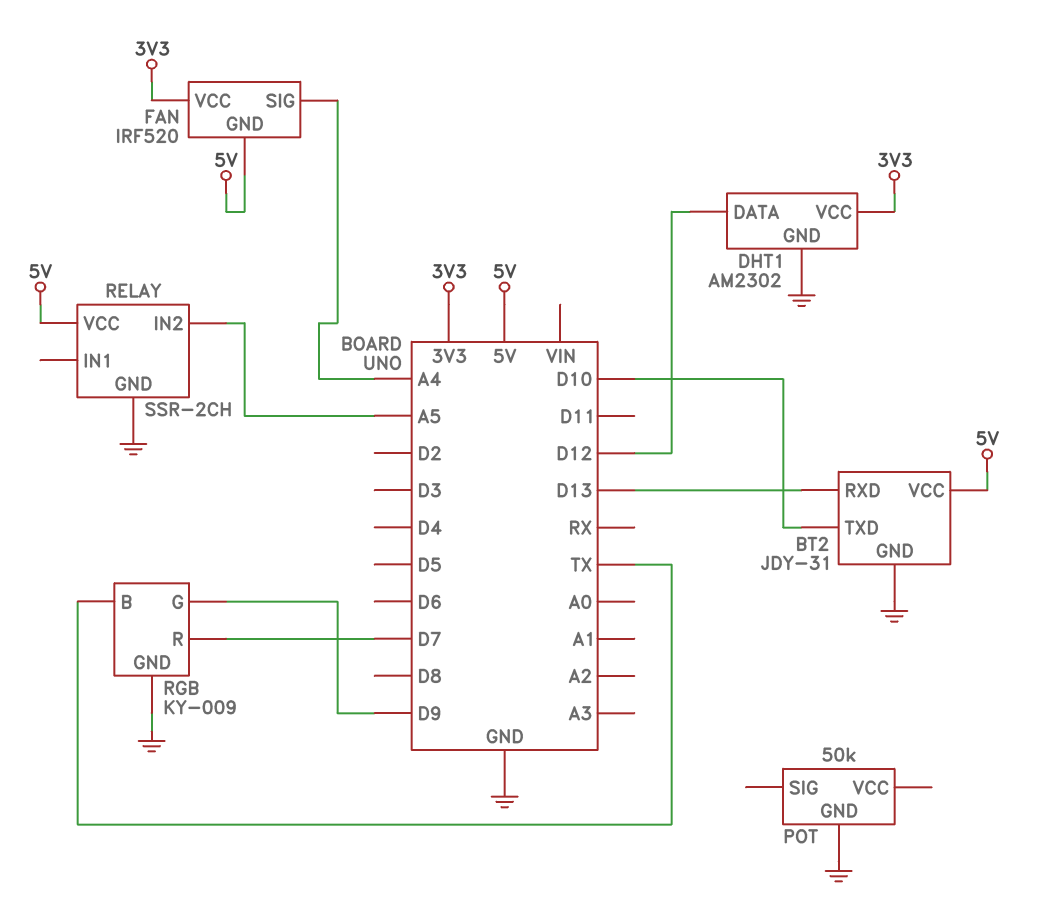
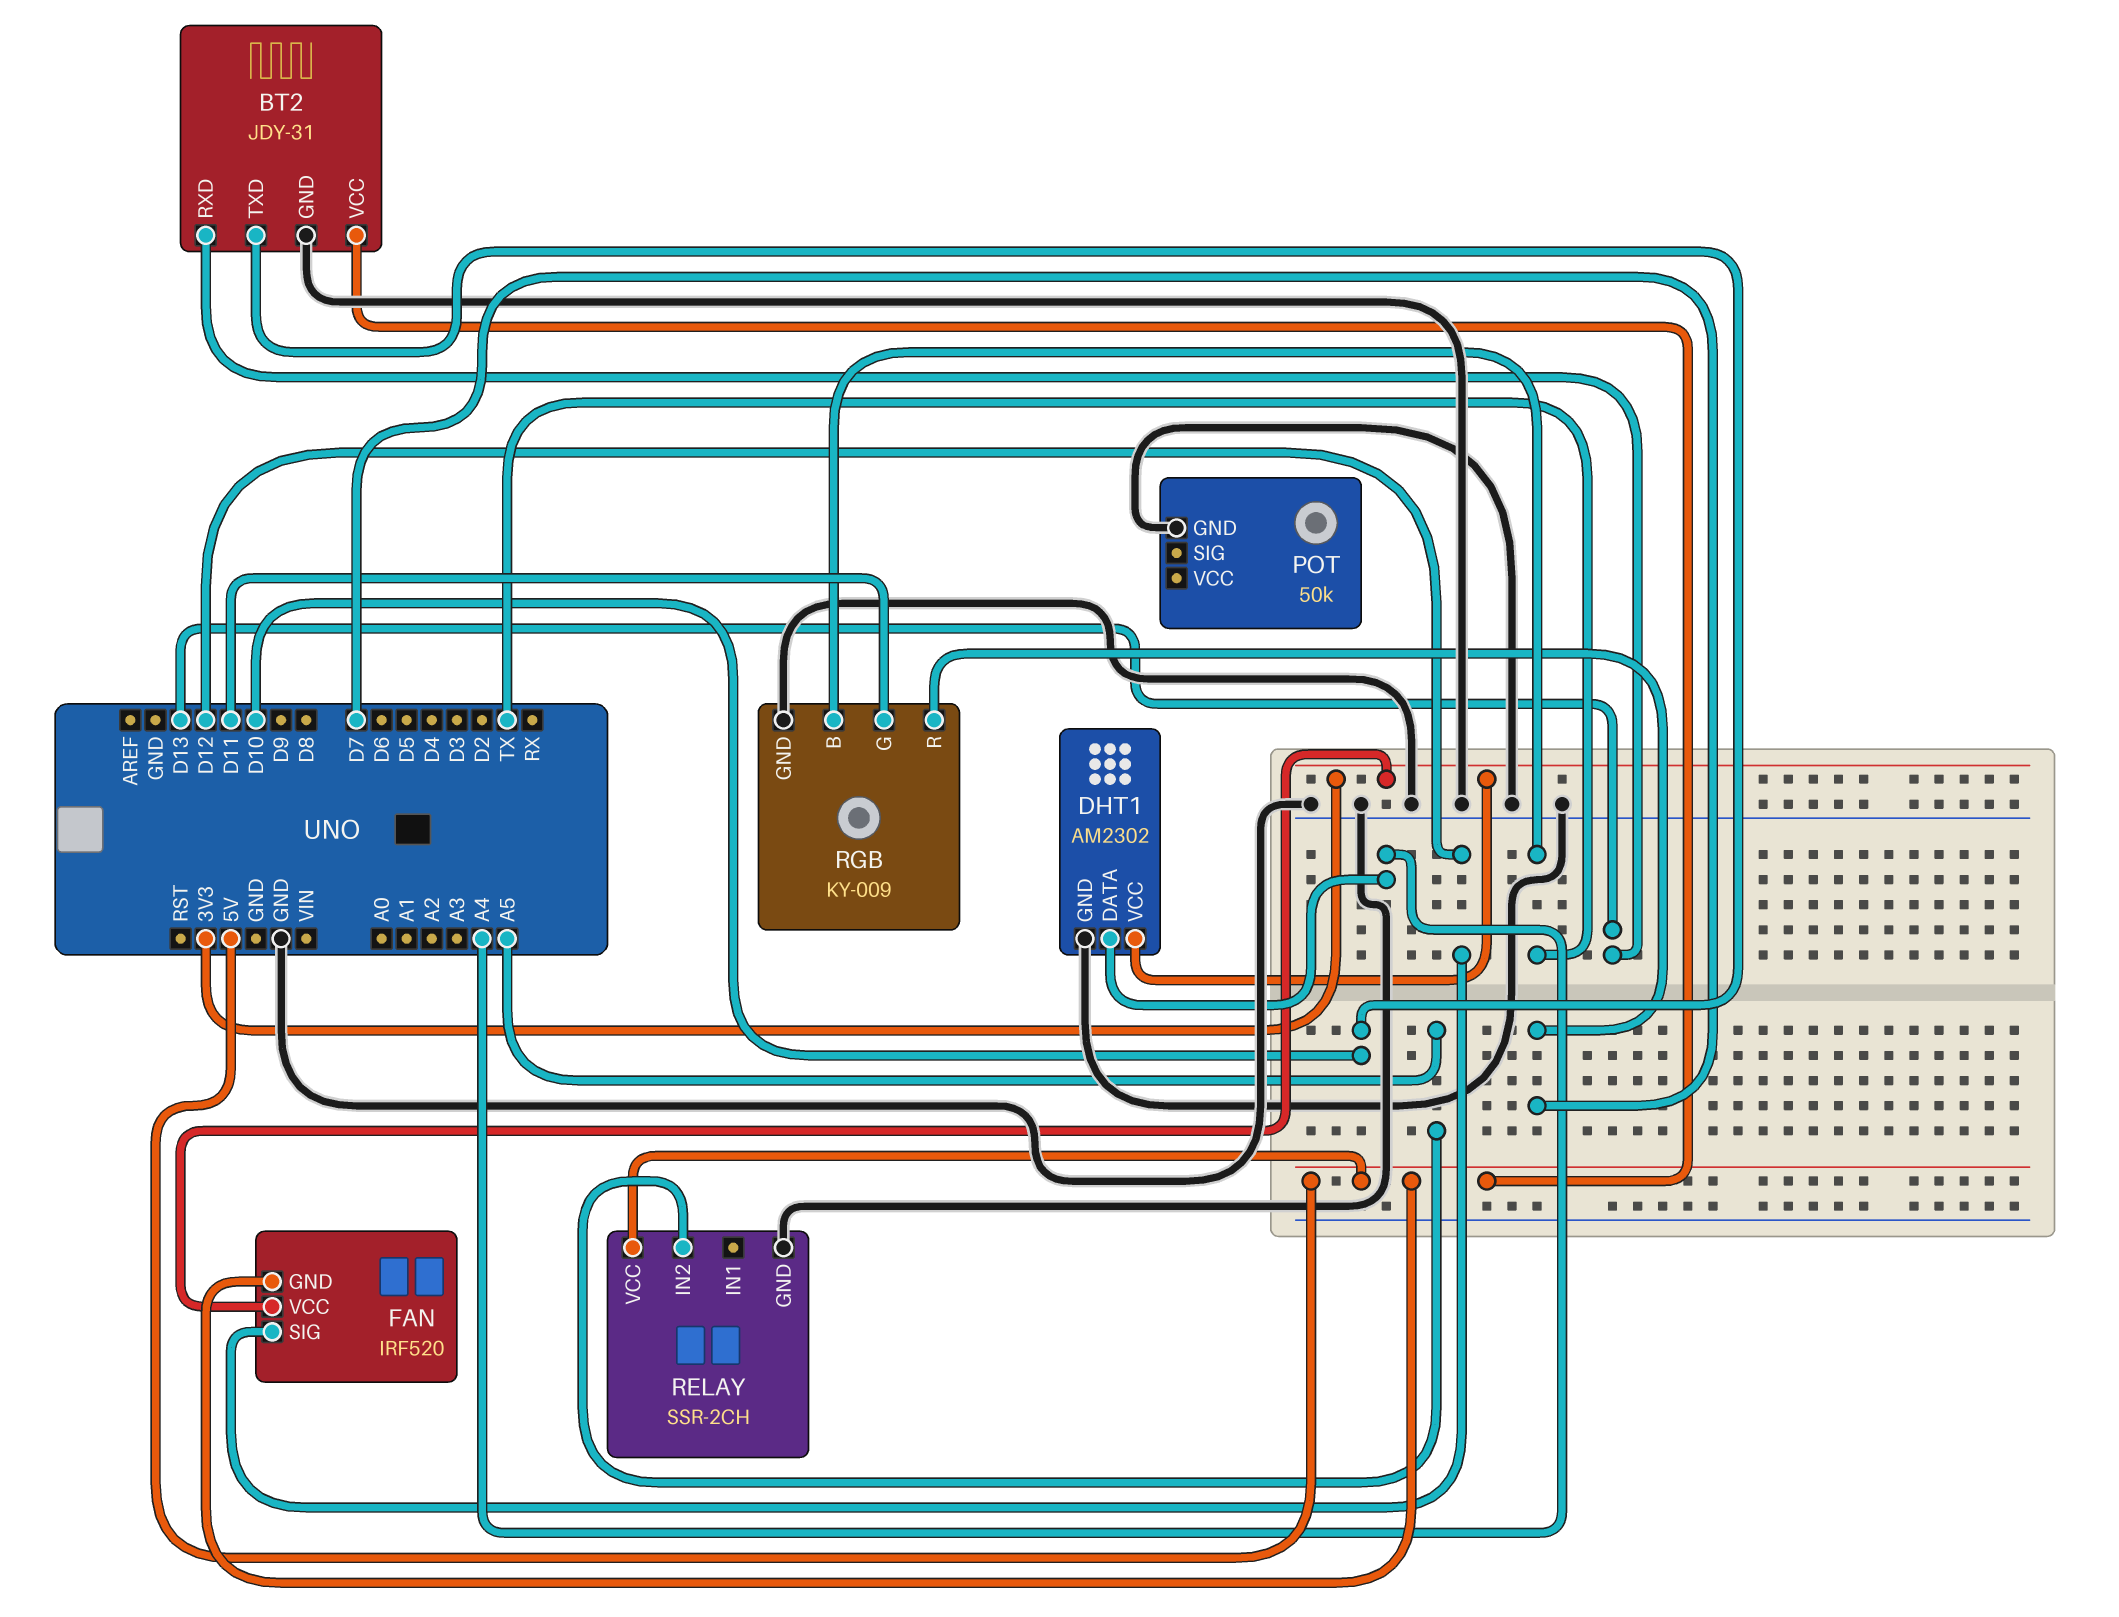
DHT1 pin DATA: D12 -> A4
FAN pin SIG: A4 -> D12
RGB pin G: D9 -> D11

